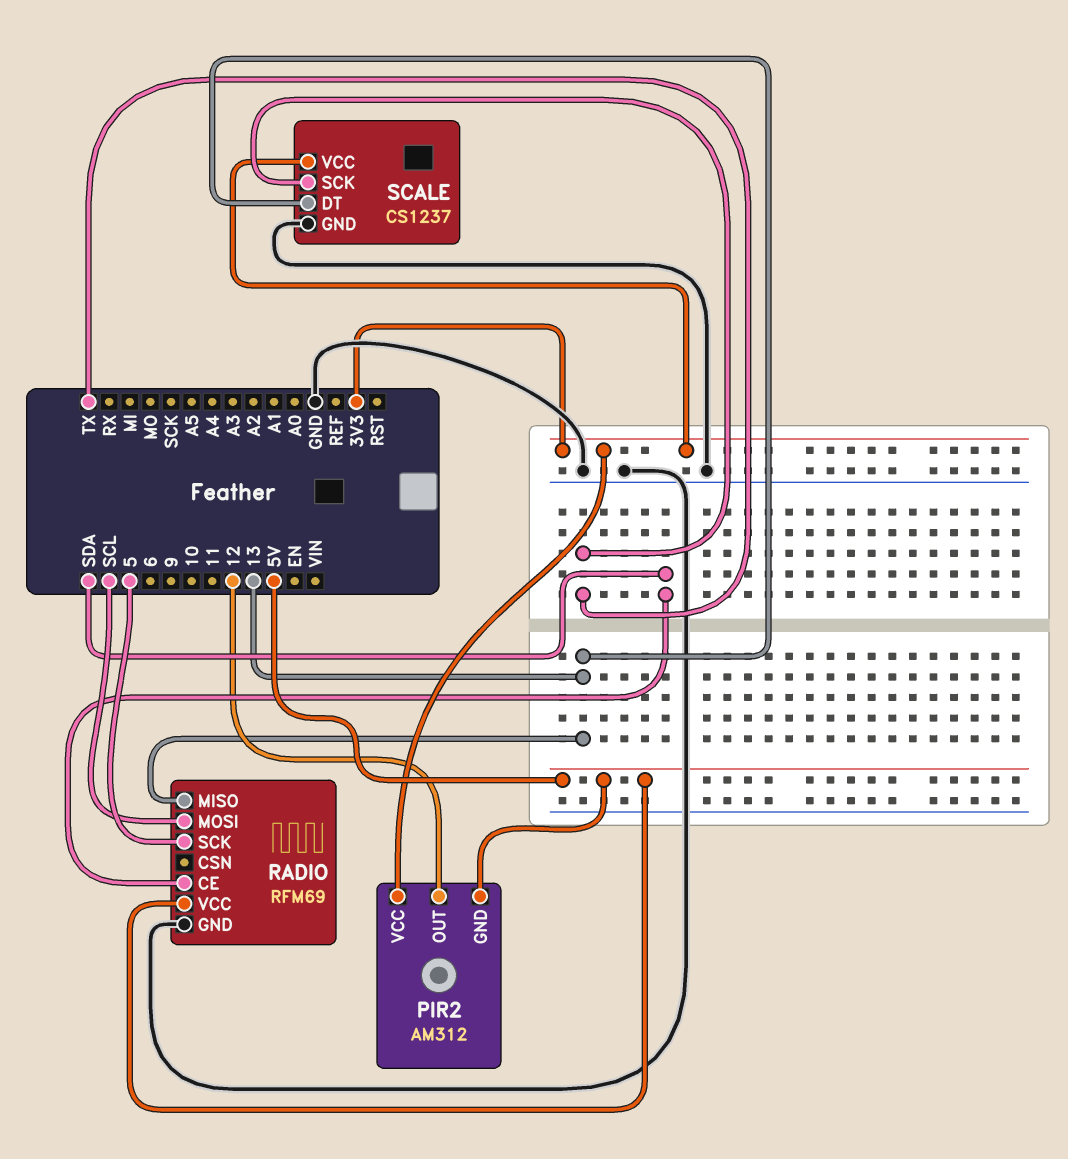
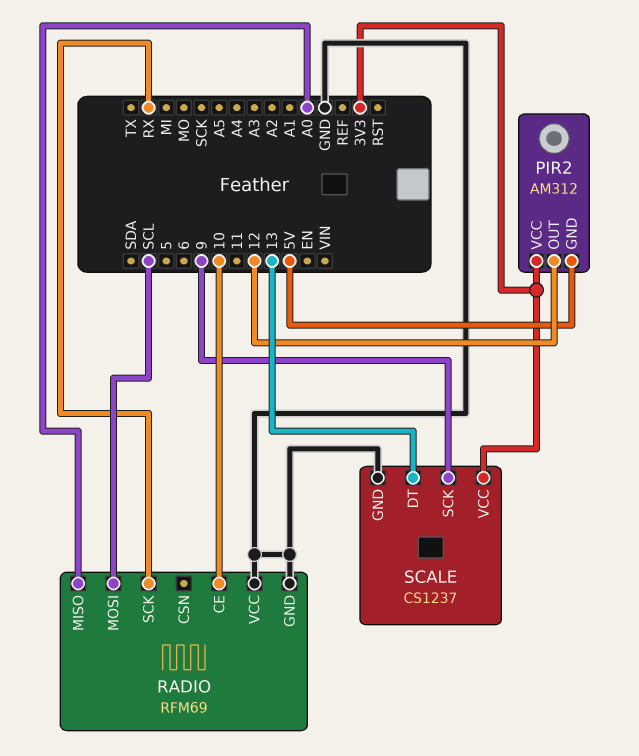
RADIO pin CE: SDA -> 10
RADIO pin MISO: 13 -> A0
RADIO pin SCK: 5 -> RX
RADIO pin VCC: 5V -> GND
SCALE pin SCK: TX -> 9

